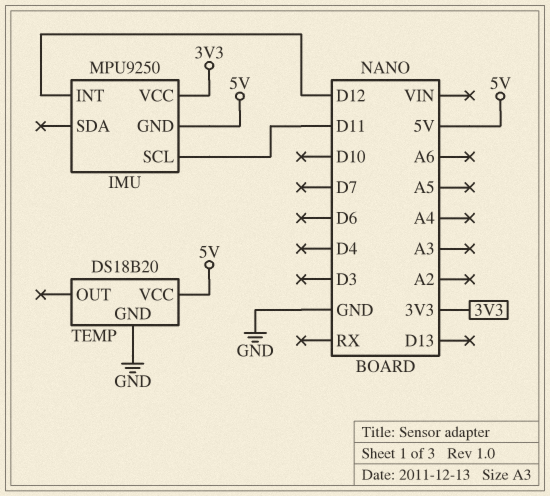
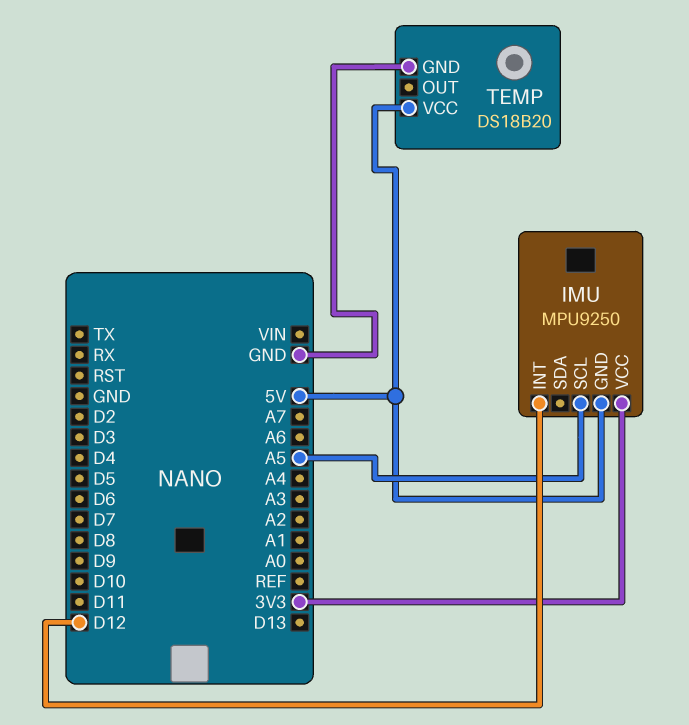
IMU pin SCL: D11 -> A5

